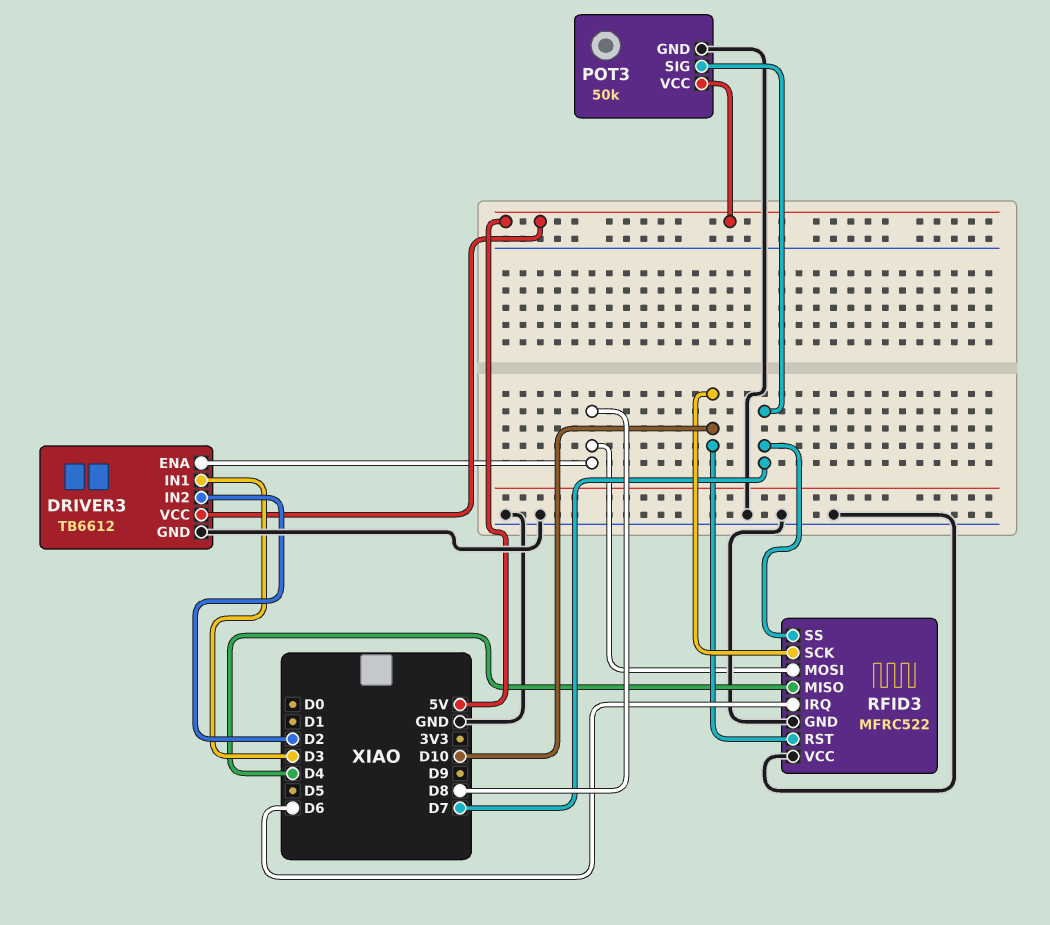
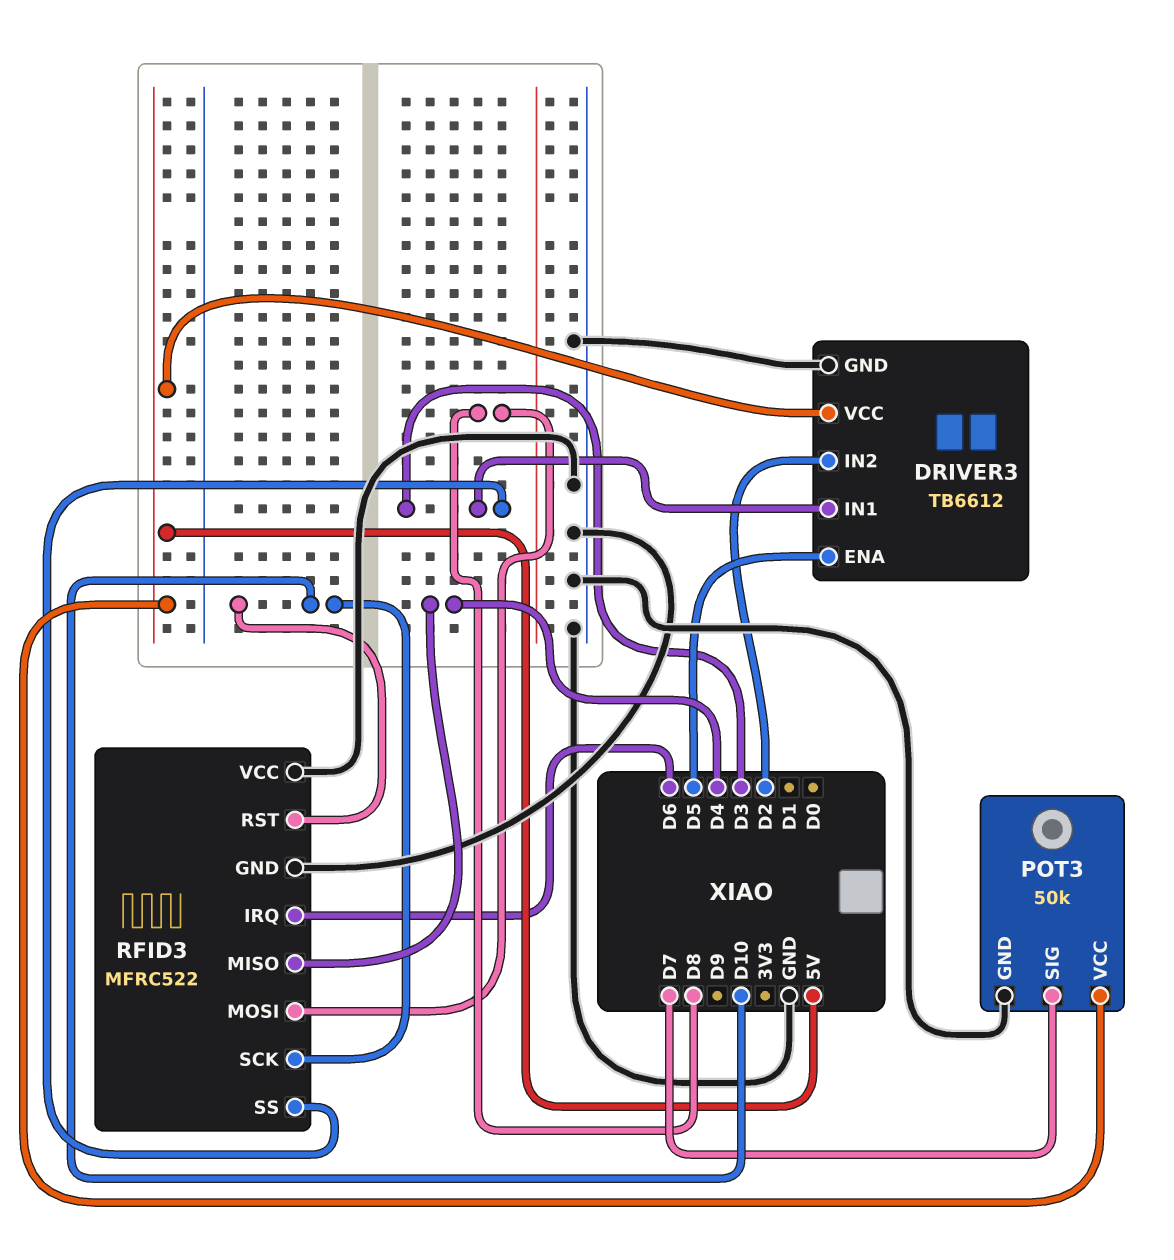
DRIVER3 pin ENA: D8 -> D5
RFID3 pin SS: D7 -> D3

